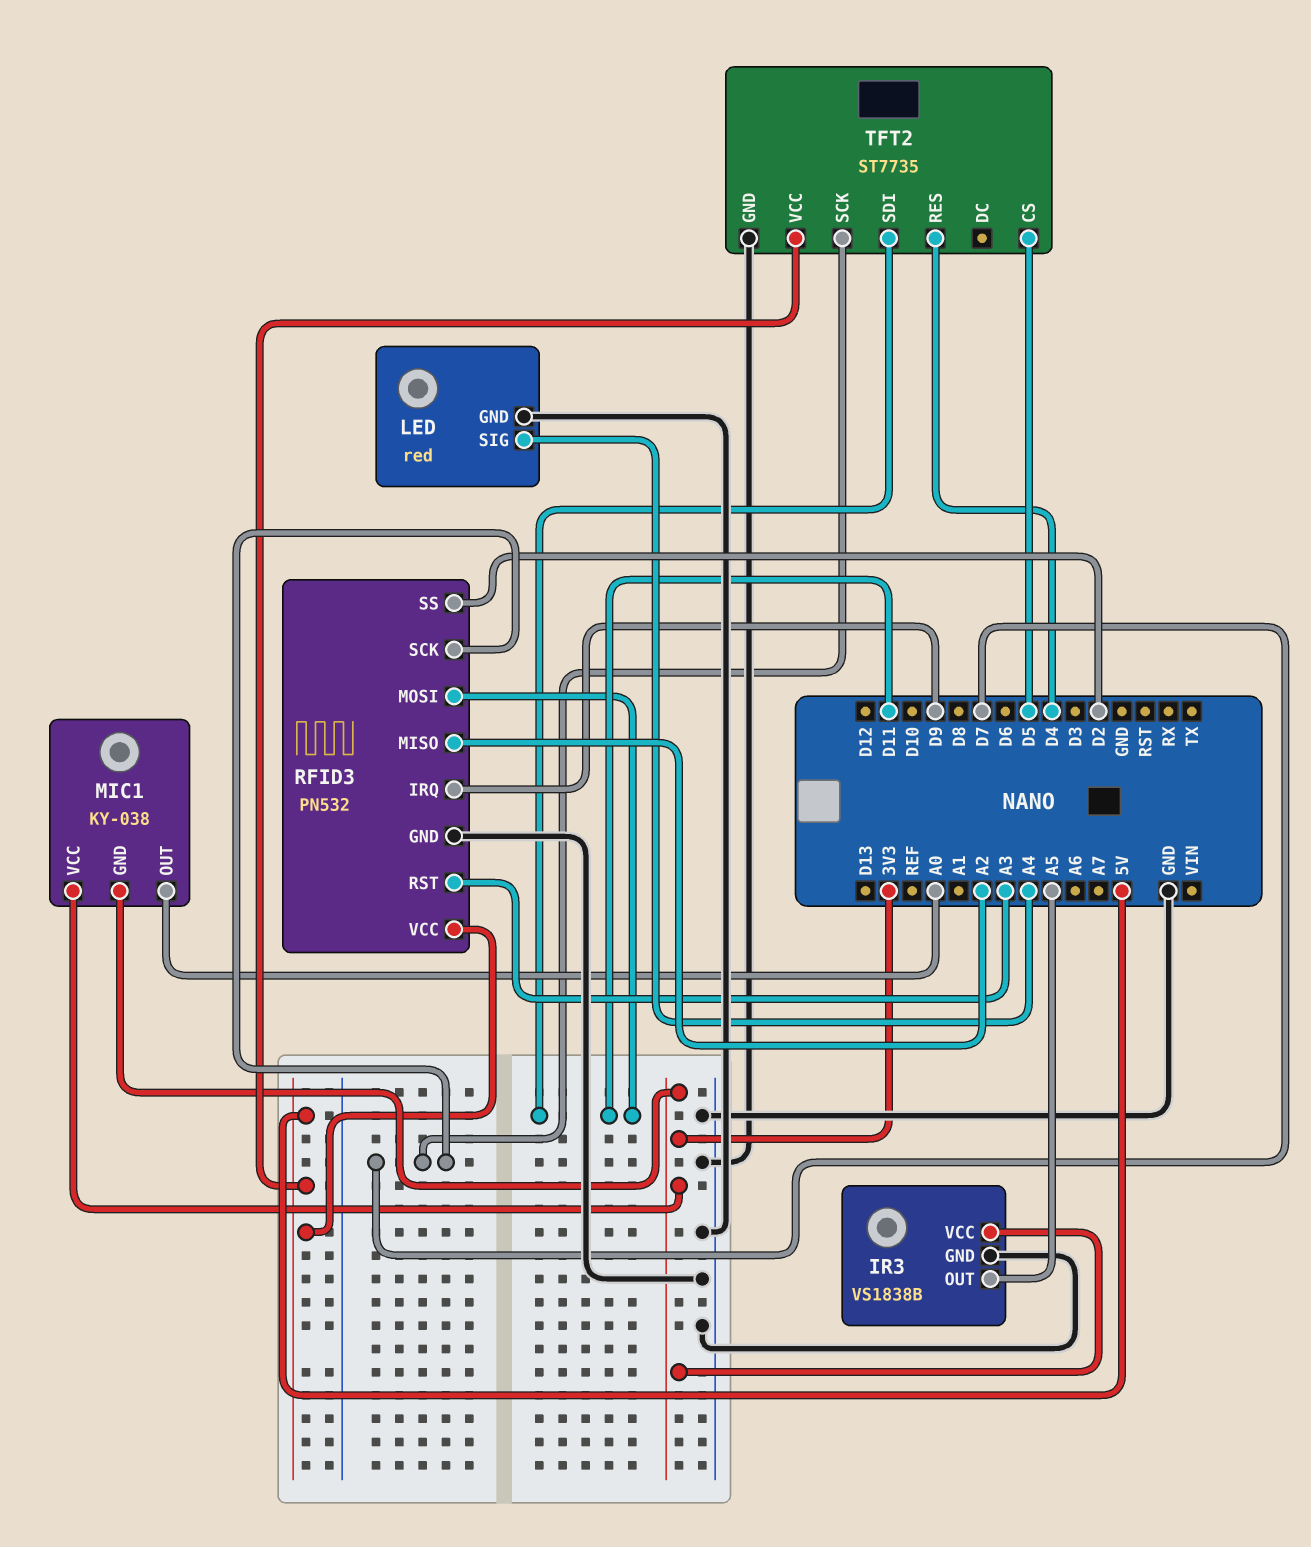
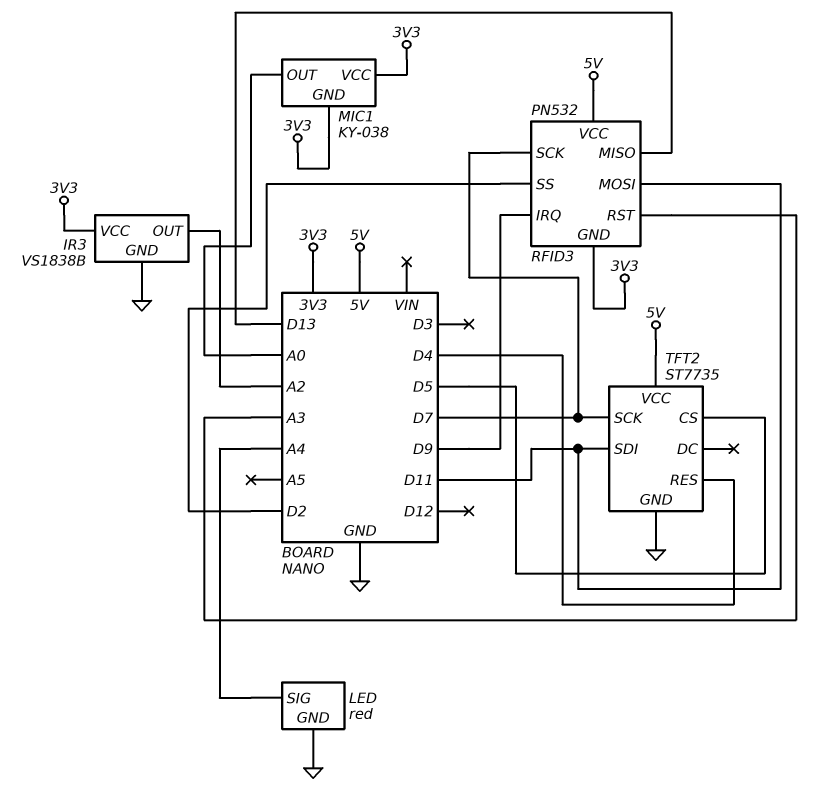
IR3 pin OUT: A5 -> A2
RFID3 pin GND: GND -> 3V3
RFID3 pin MISO: A2 -> D13

